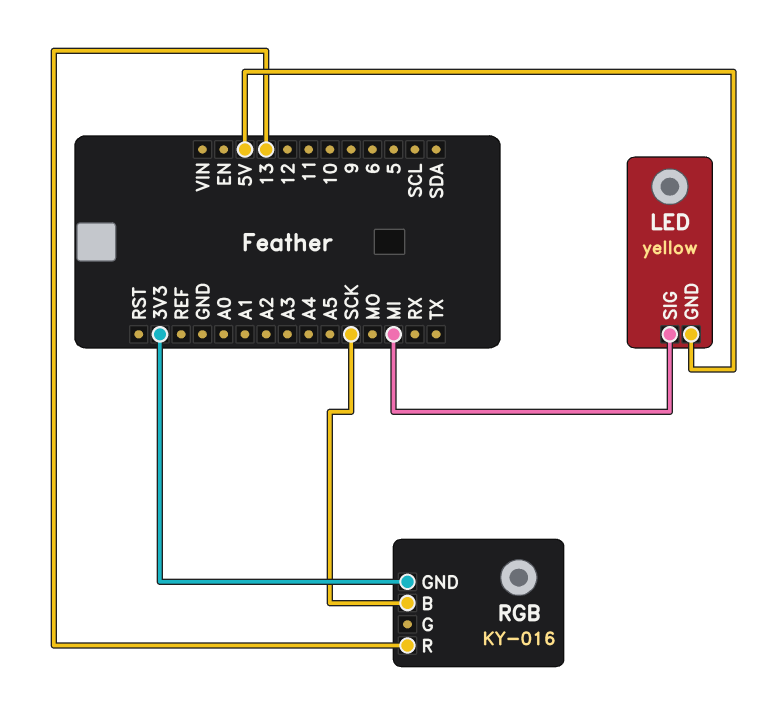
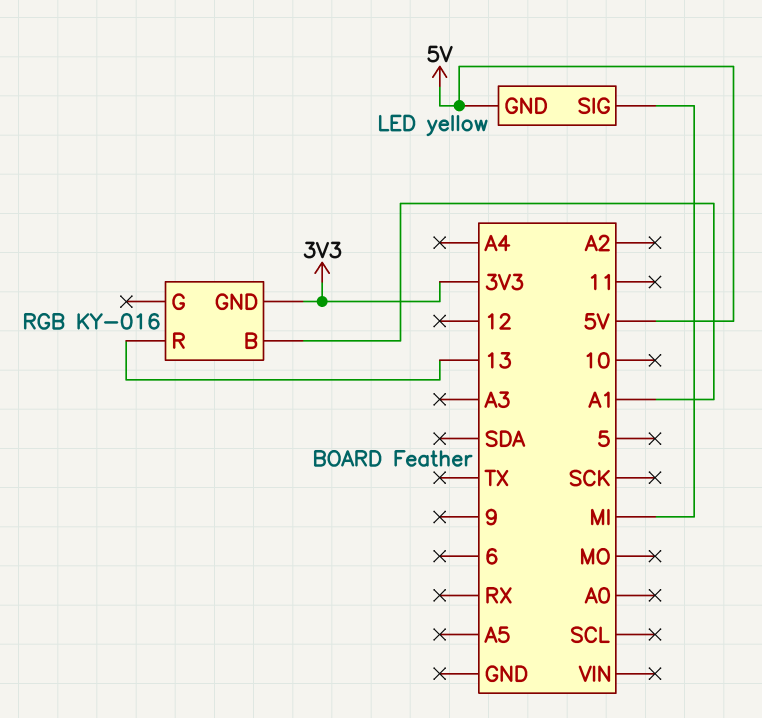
RGB pin B: SCK -> A1

